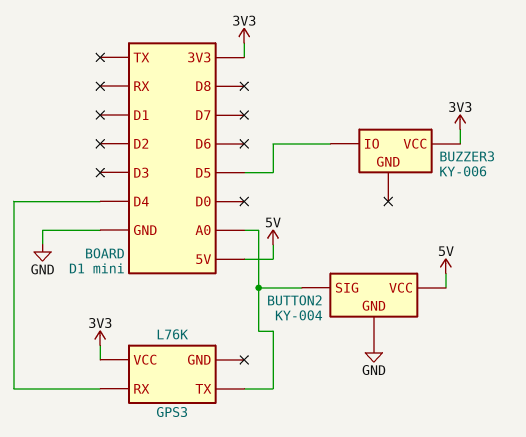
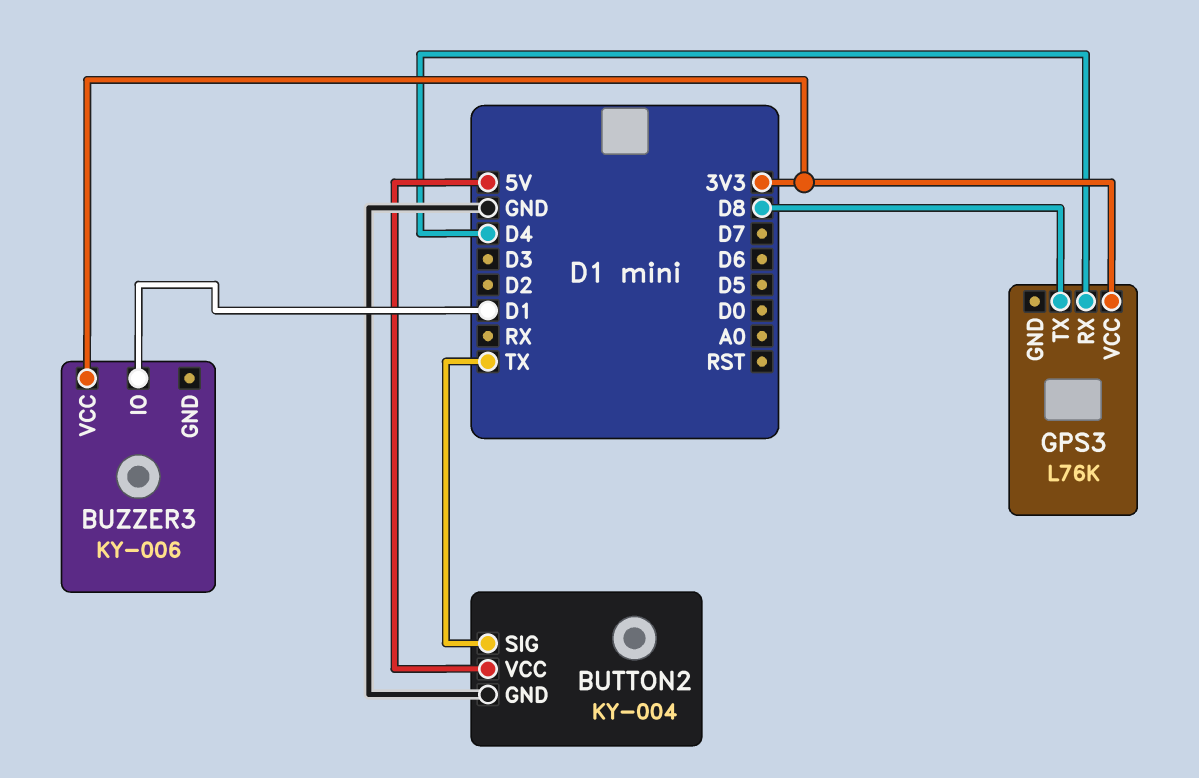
BUTTON2 pin SIG: A0 -> TX
BUZZER3 pin IO: D5 -> D1
GPS3 pin TX: A0 -> D8

